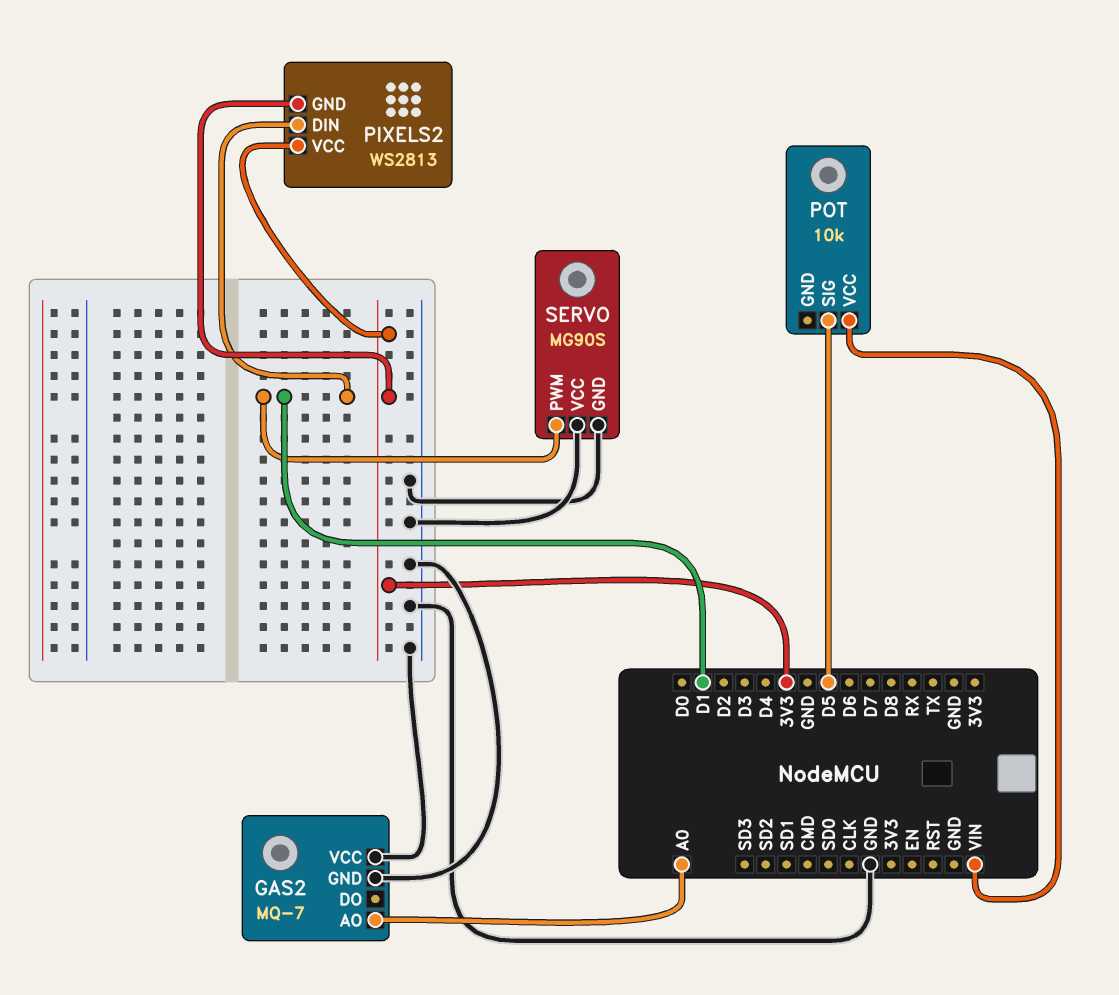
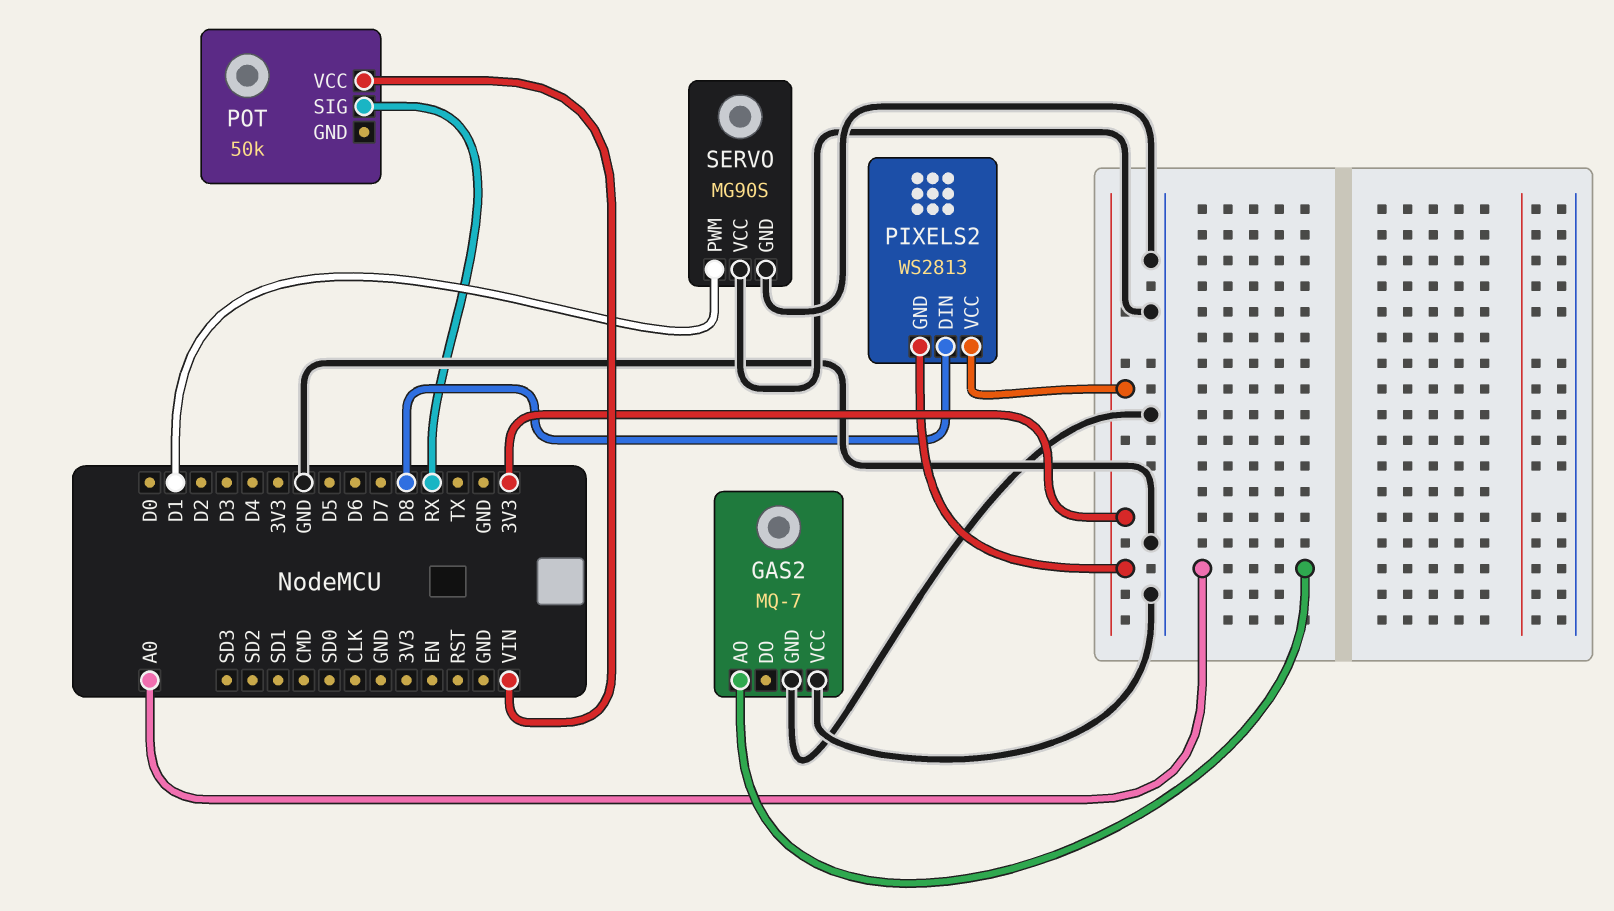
PIXELS2 pin DIN: D1 -> D8
POT: 10k -> 50k
POT pin SIG: D5 -> RX

